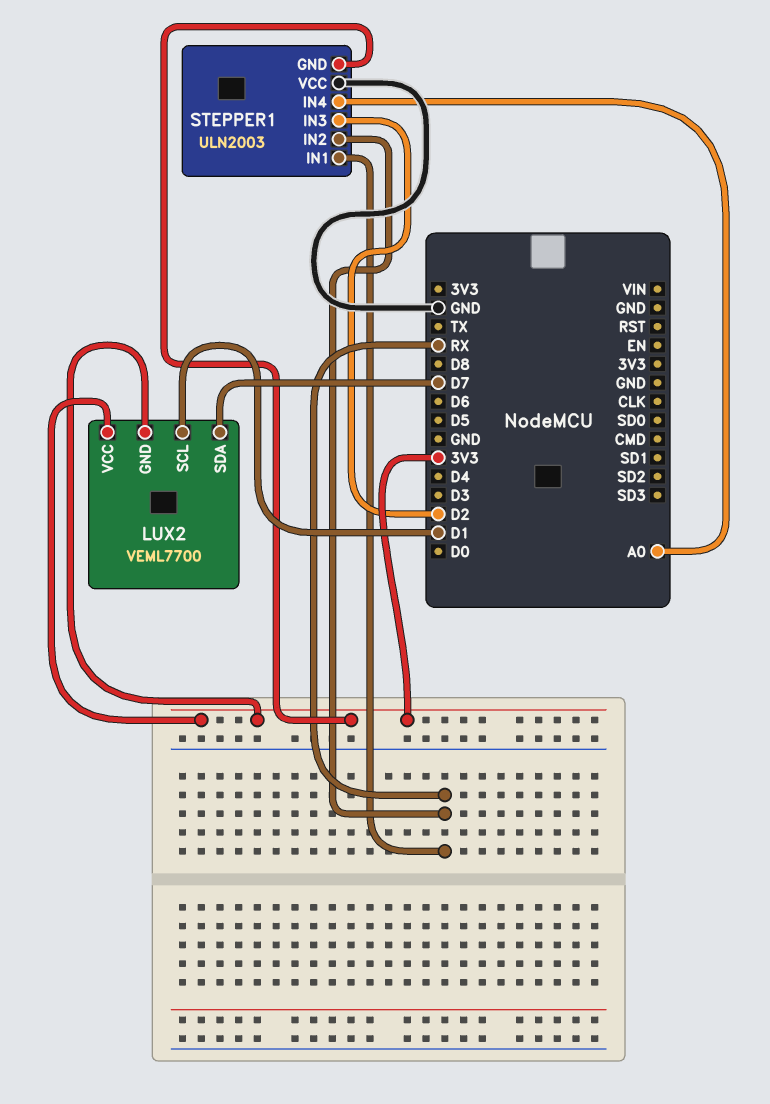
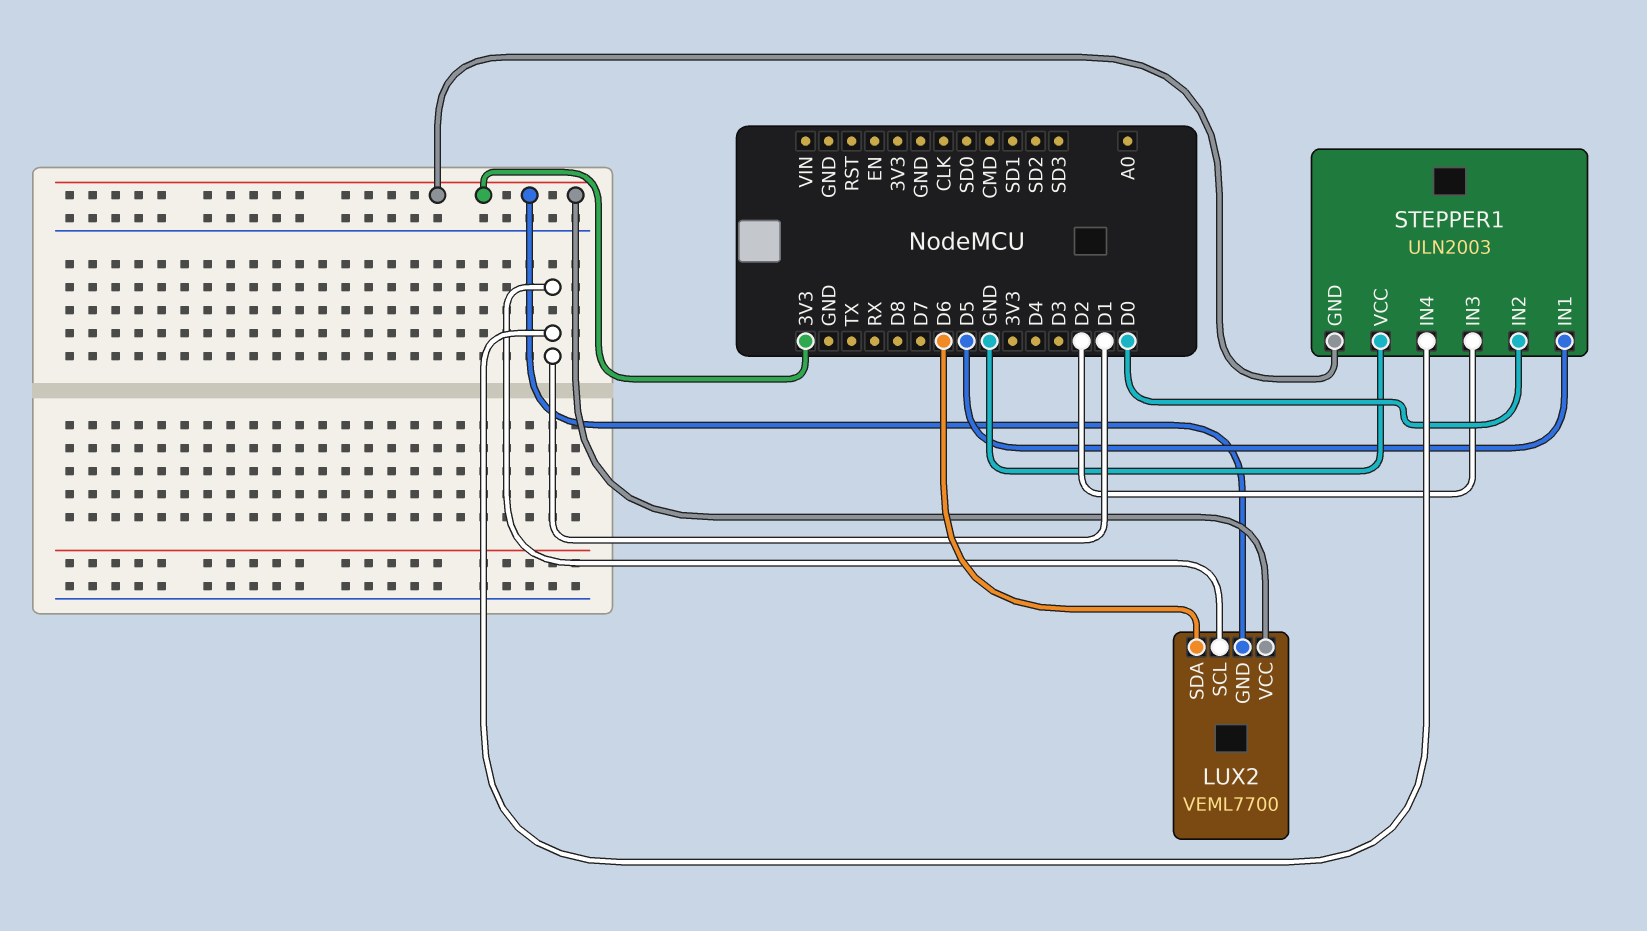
LUX2 pin SDA: D7 -> D6
STEPPER1 pin IN1: RX -> D5
STEPPER1 pin IN2: RX -> D0
STEPPER1 pin IN4: A0 -> D1

